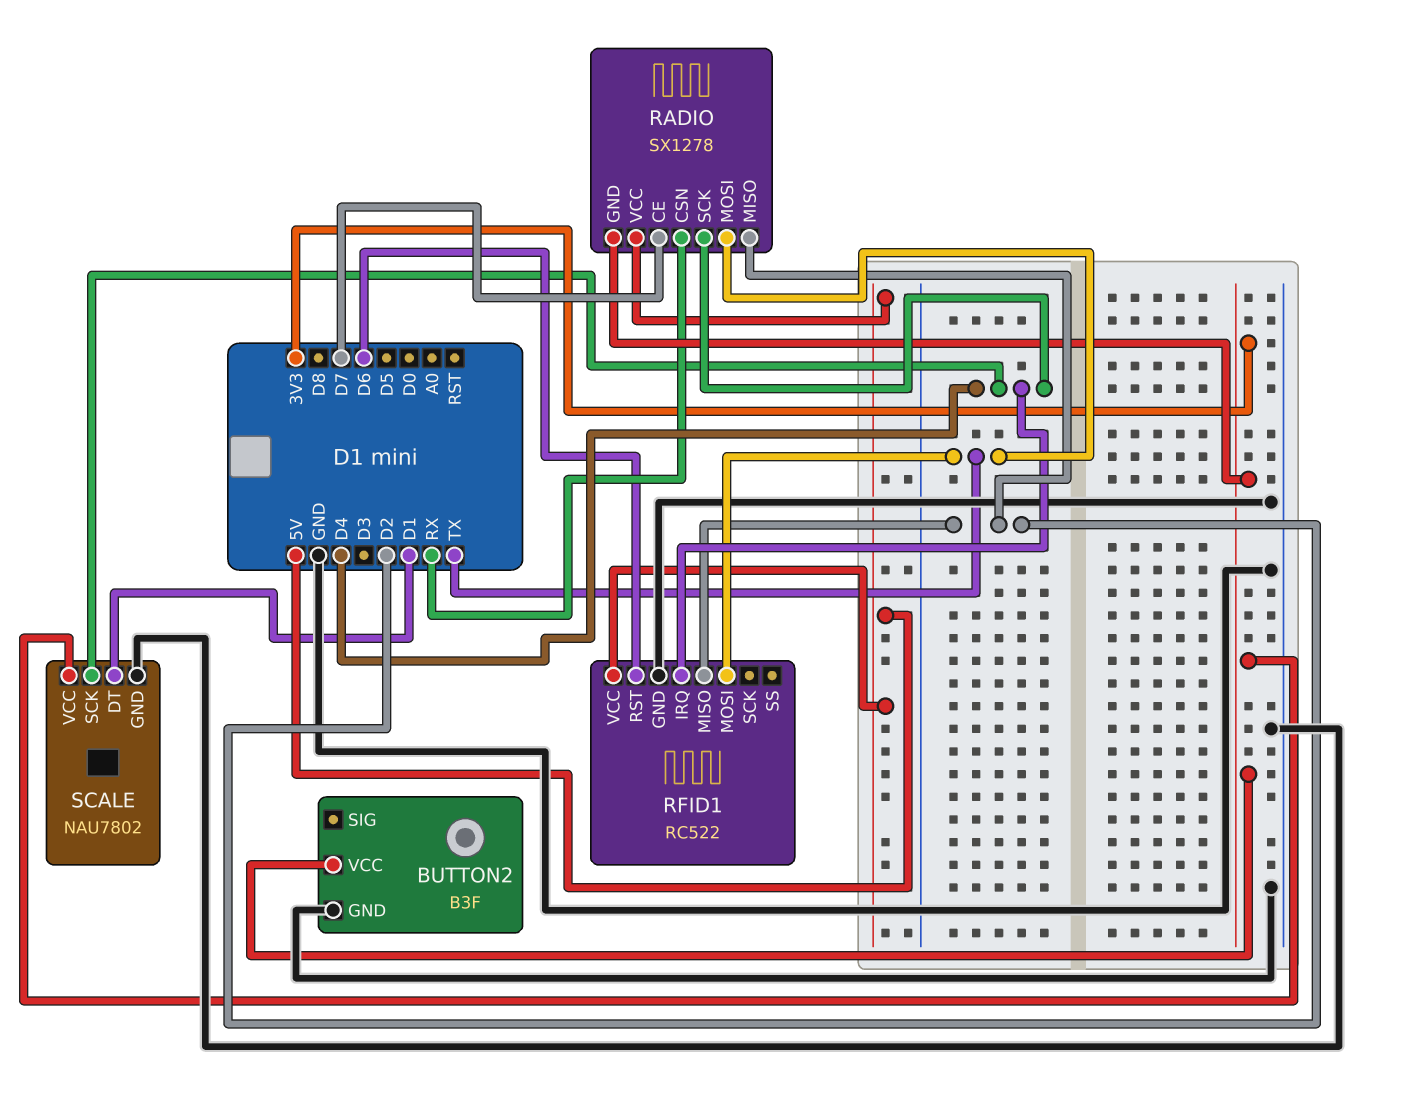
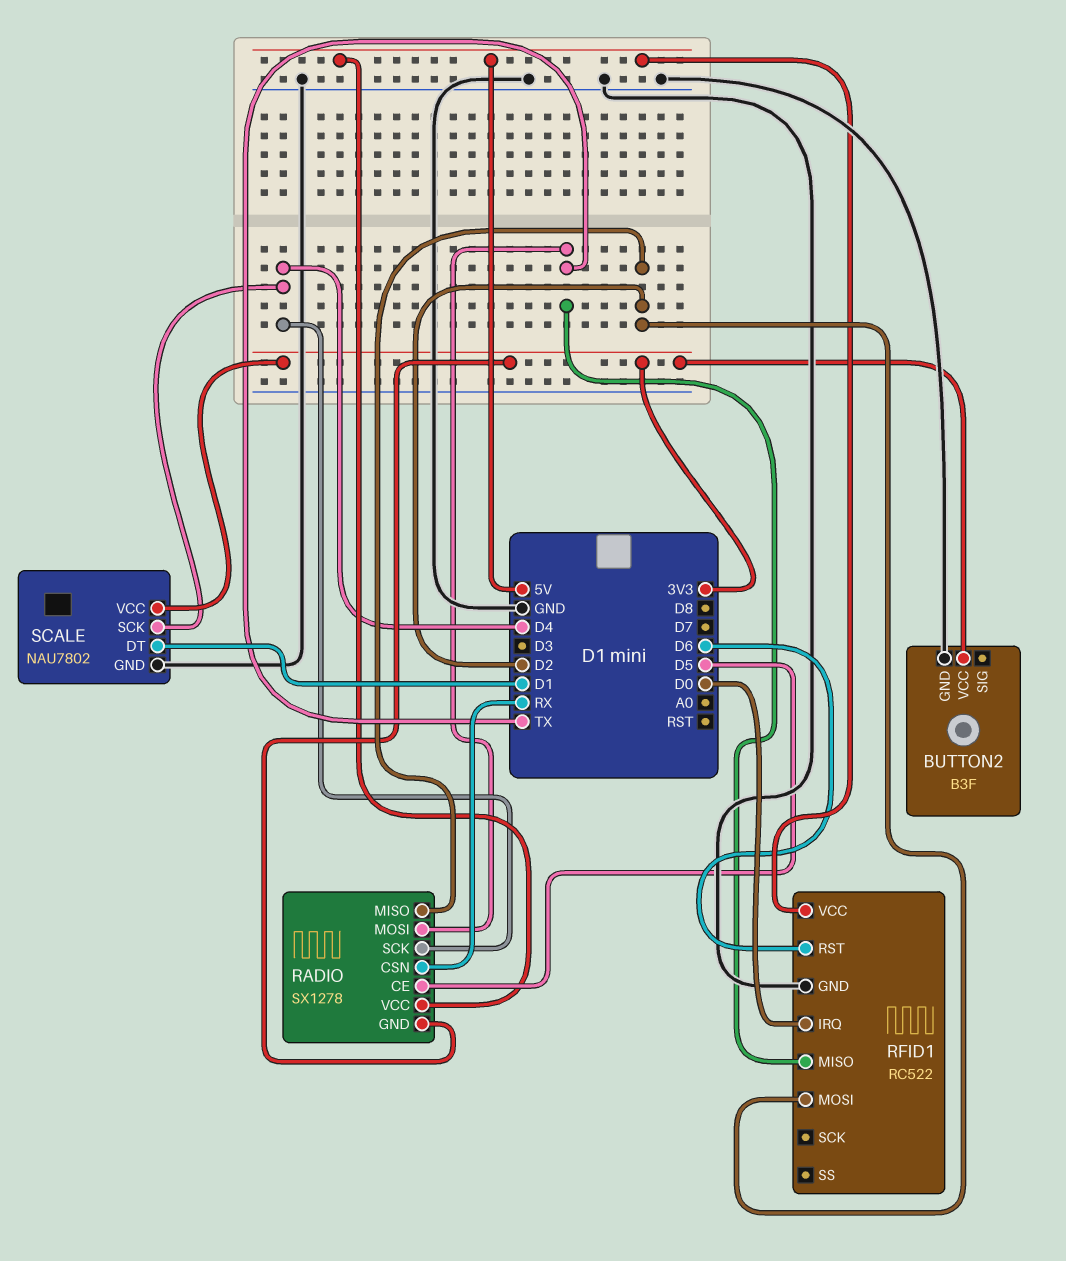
RADIO pin CE: D7 -> D5
RFID1 pin IRQ: D4 -> D0
RFID1 pin MISO: D2 -> TX
RFID1 pin MOSI: TX -> D2

